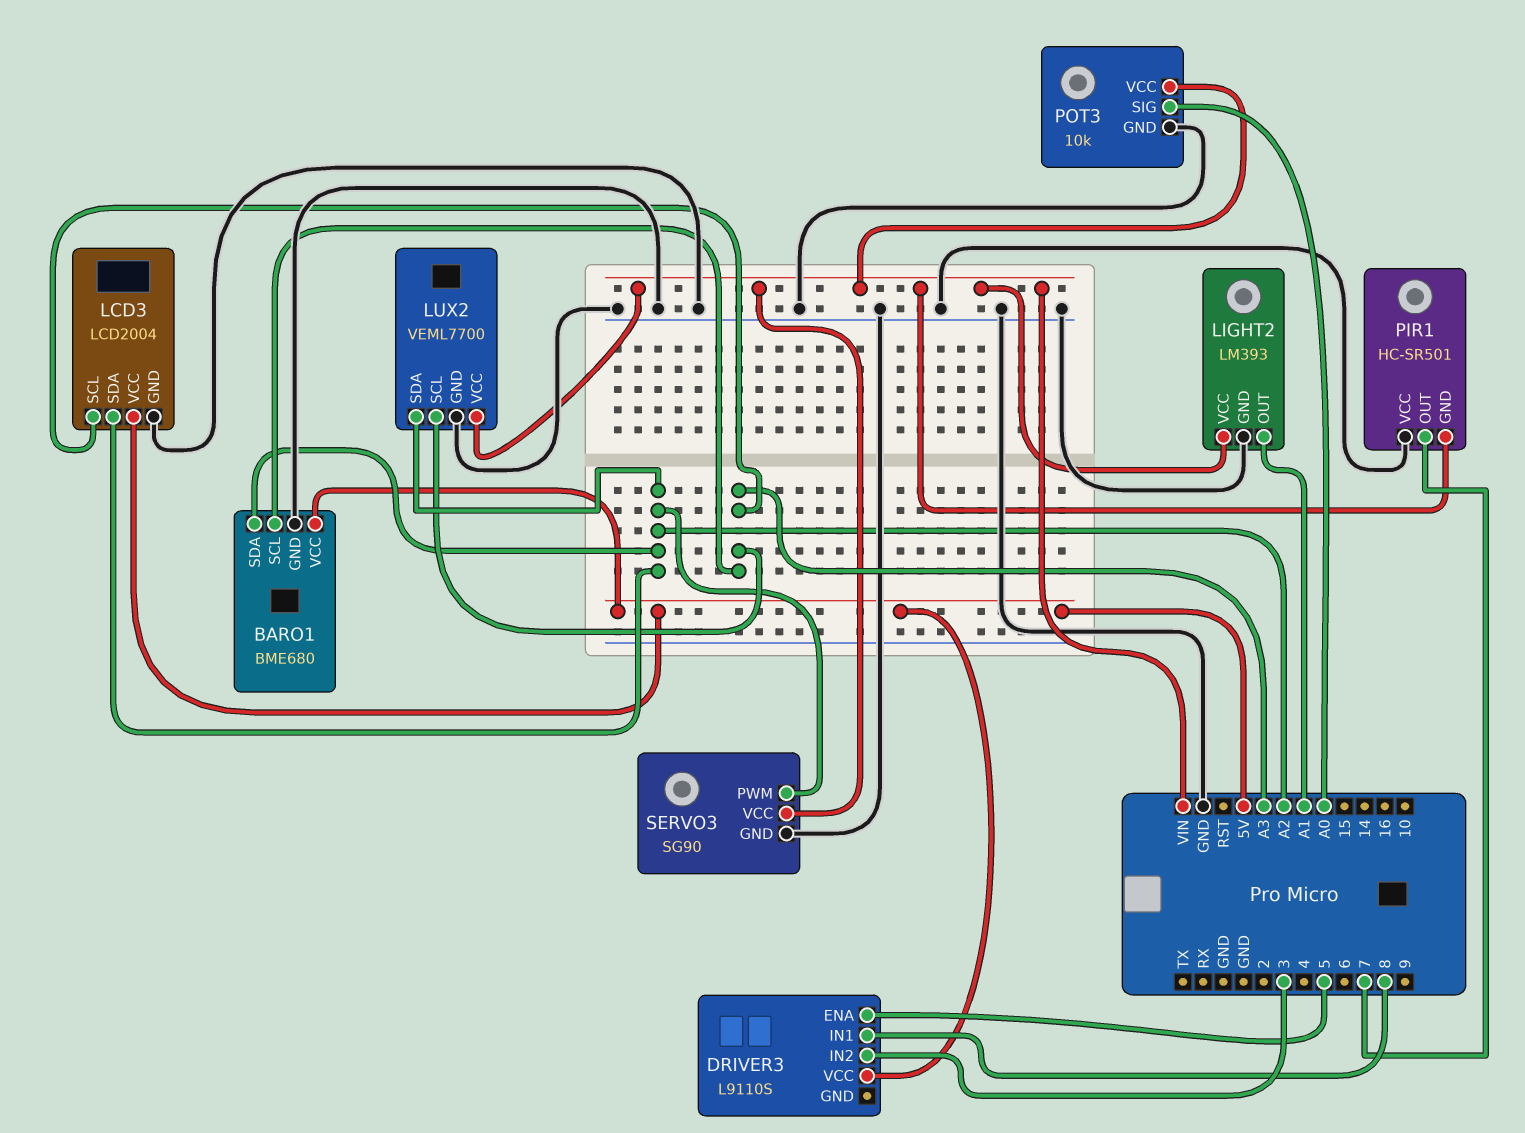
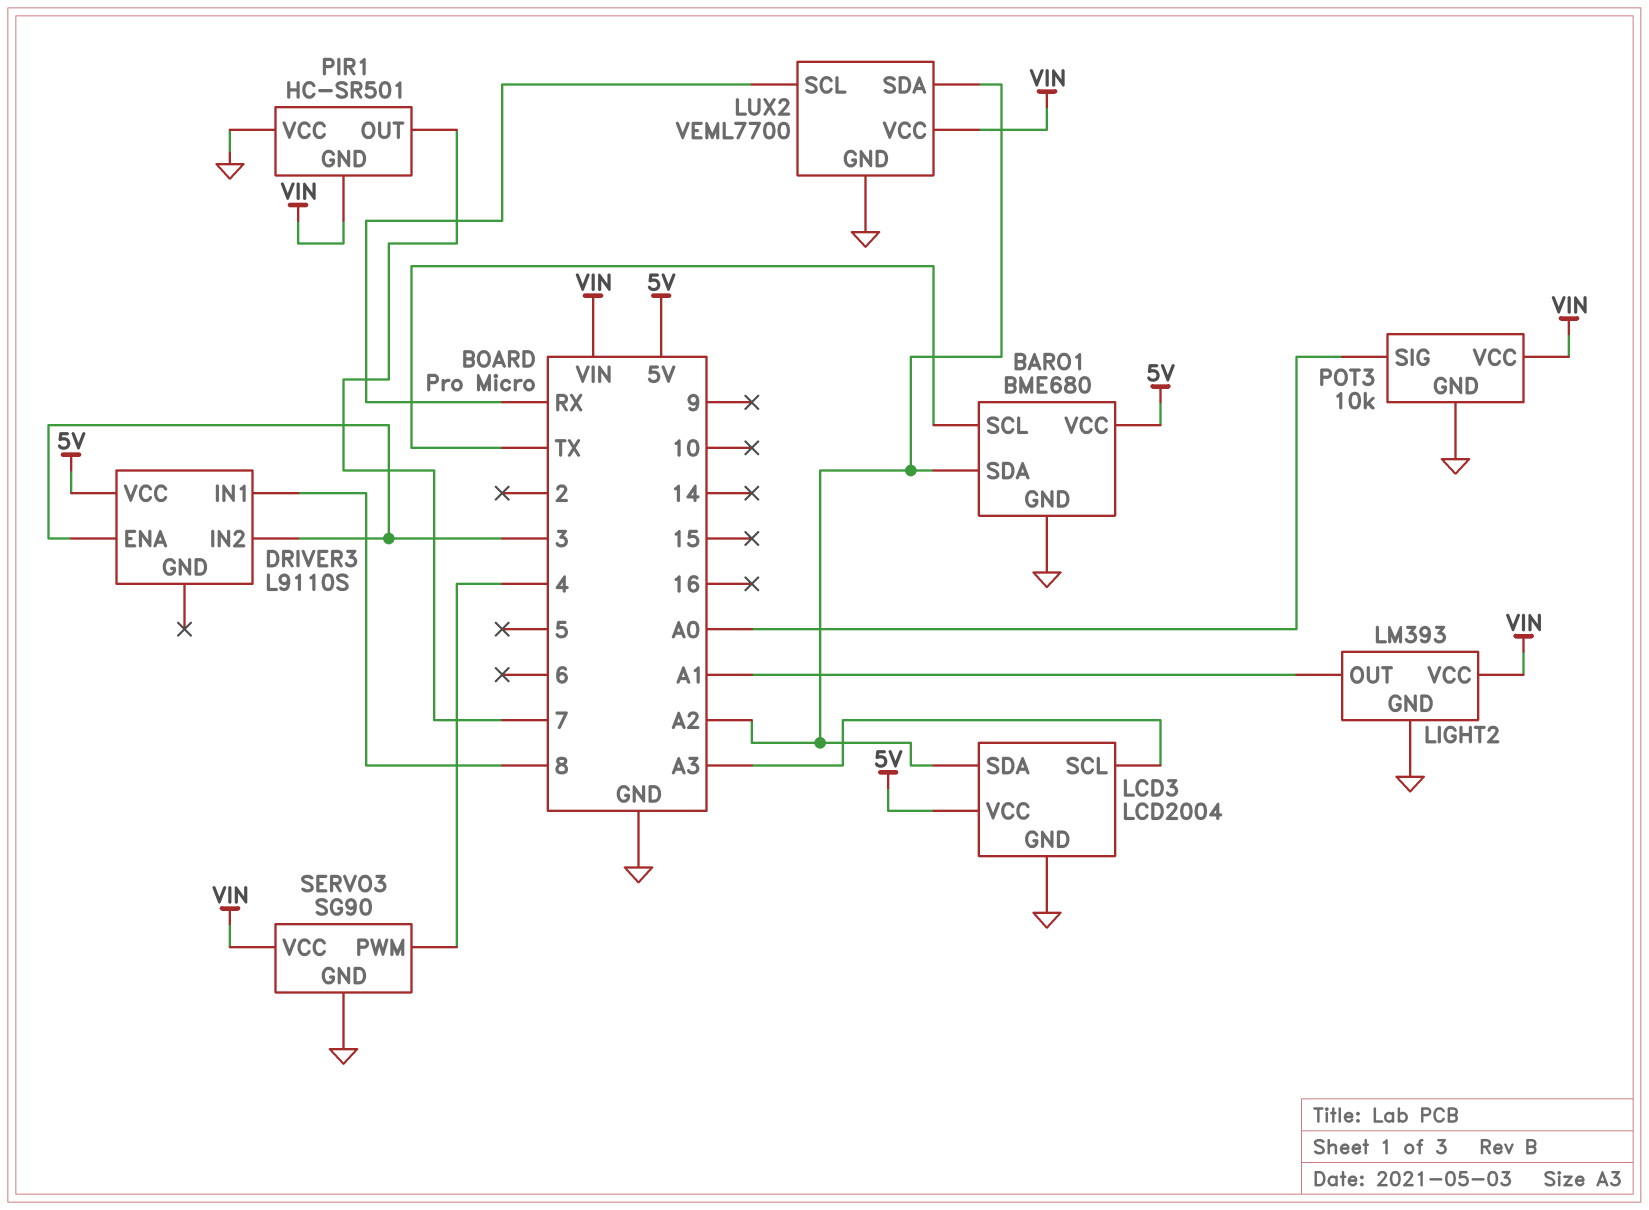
BARO1 pin SCL: A3 -> TX
DRIVER3 pin ENA: 5 -> 3
LUX2 pin SCL: A3 -> RX
SERVO3 pin PWM: A2 -> 4

